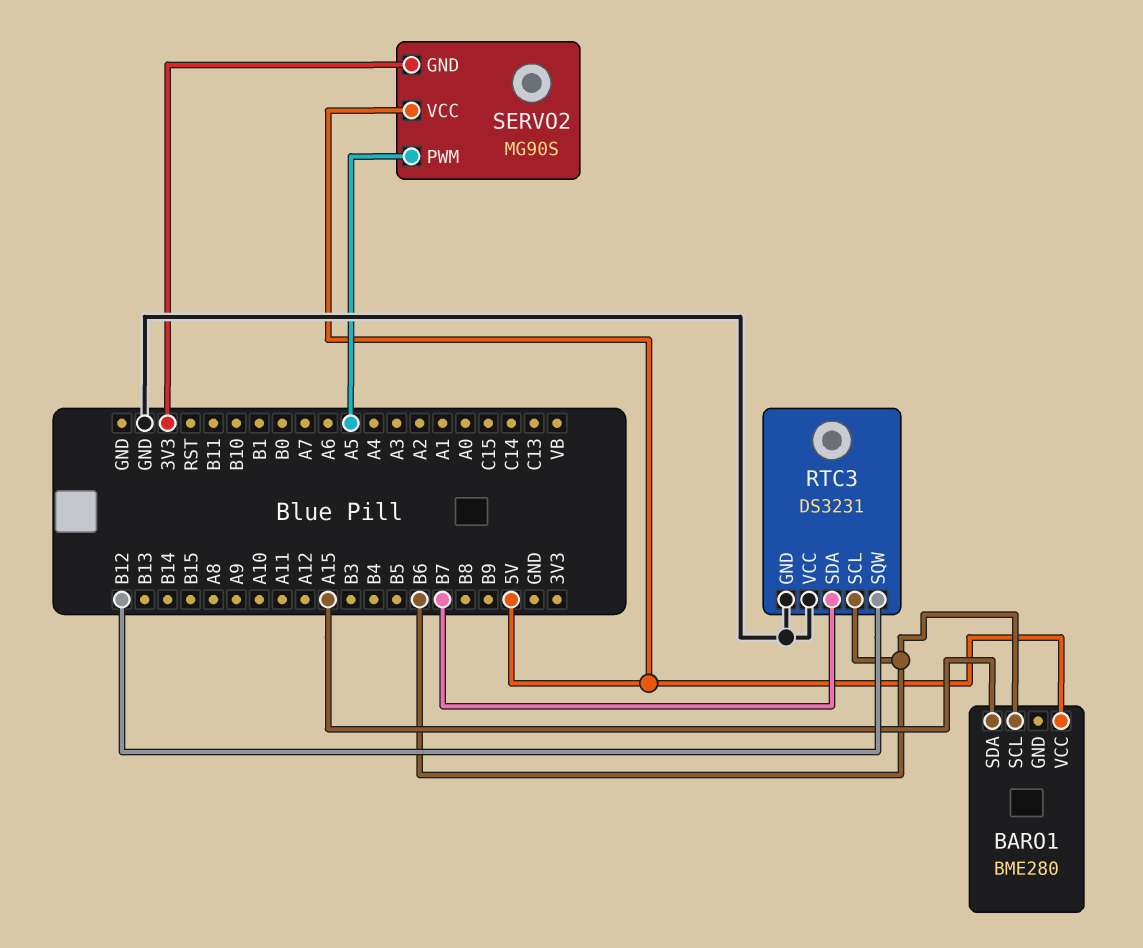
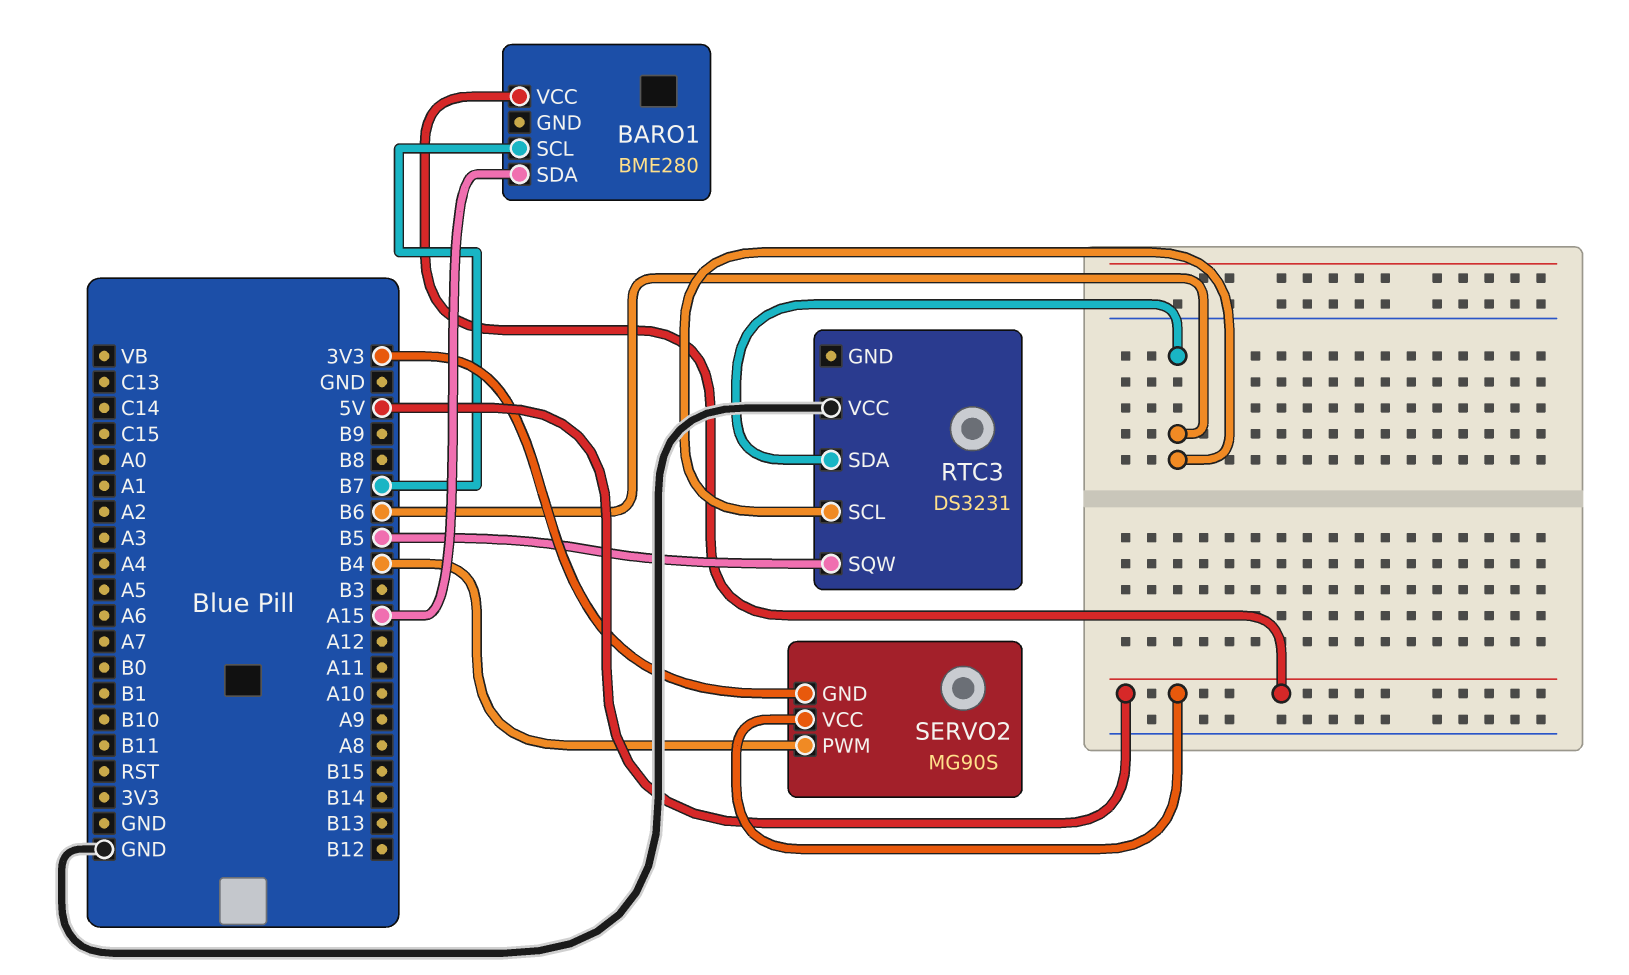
BARO1 pin SCL: B6 -> B7
RTC3 pin GND: GND -> none
RTC3 pin SDA: B7 -> B6
RTC3 pin SQW: B12 -> B5
SERVO2 pin PWM: A5 -> B4

